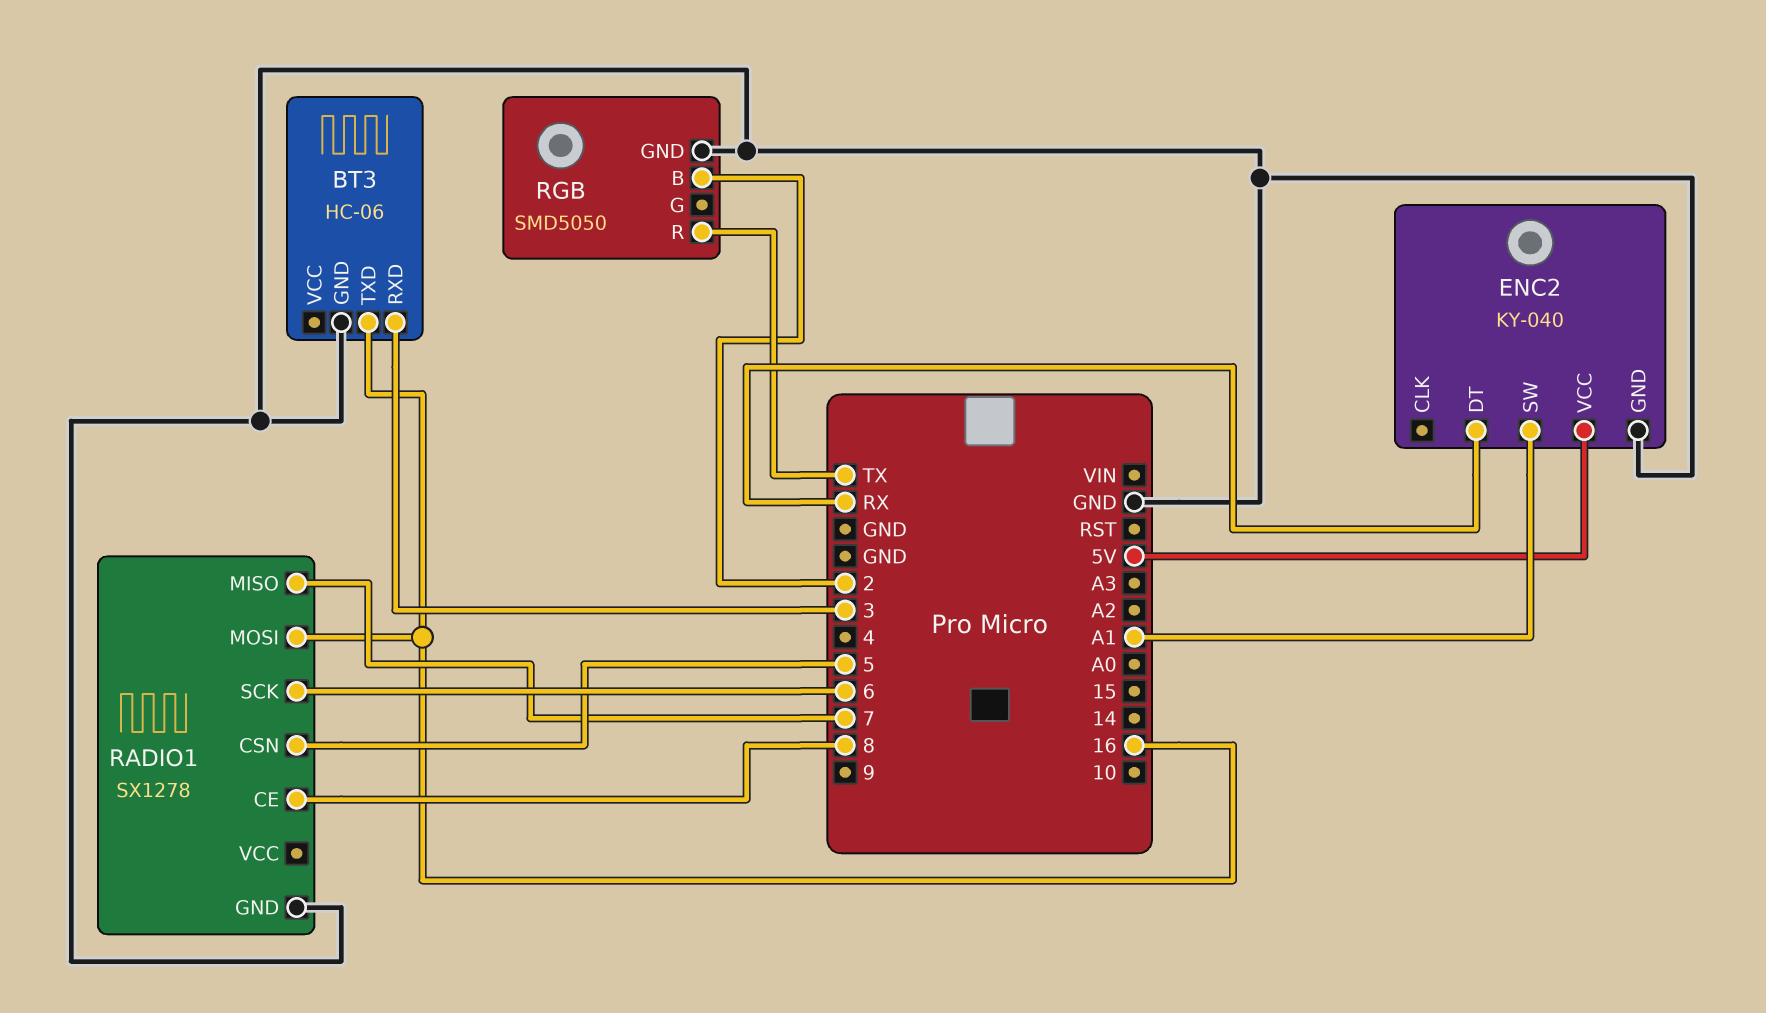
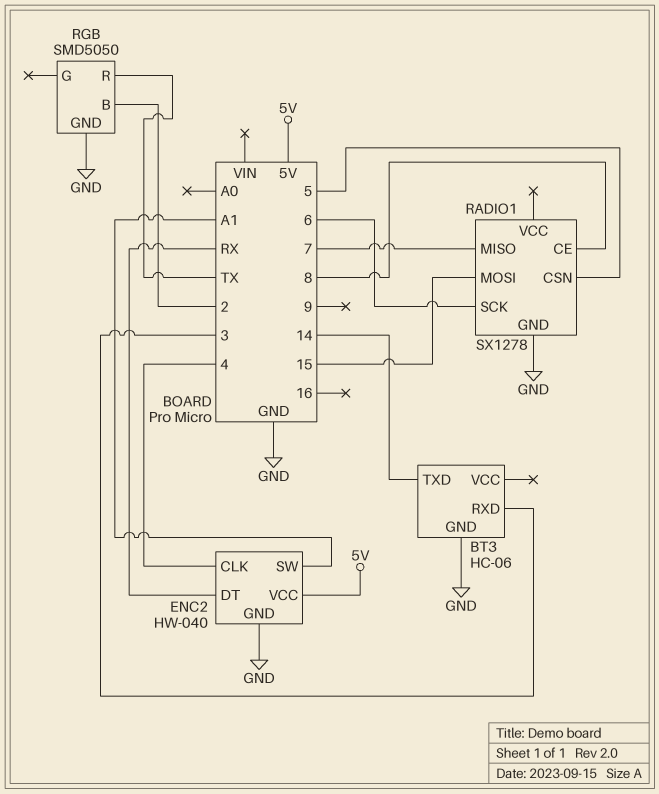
BT3 pin TXD: 16 -> 14
ENC2: KY-040 -> HW-040
ENC2 pin CLK: none -> 4
RADIO1 pin MOSI: 16 -> 15

